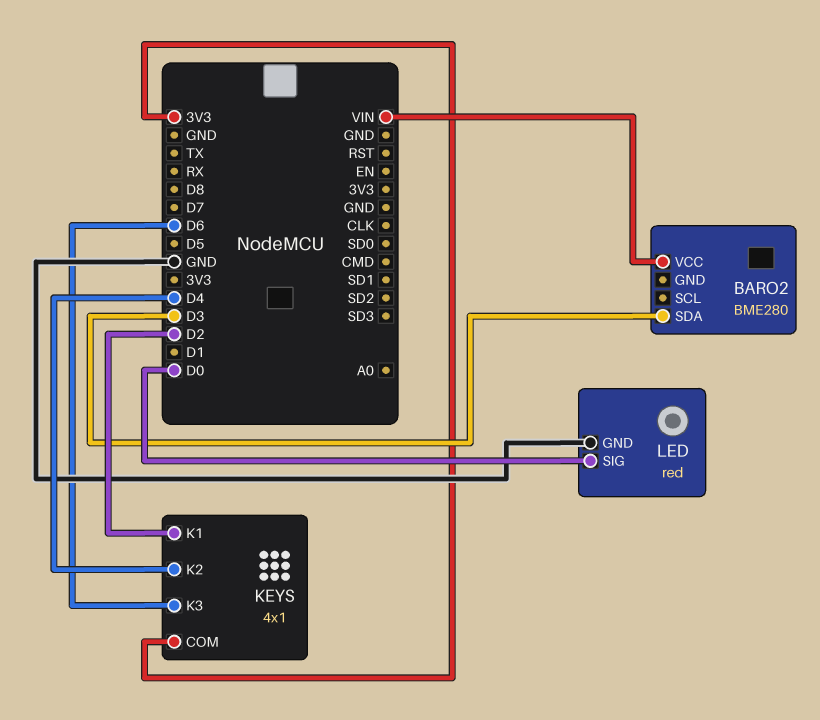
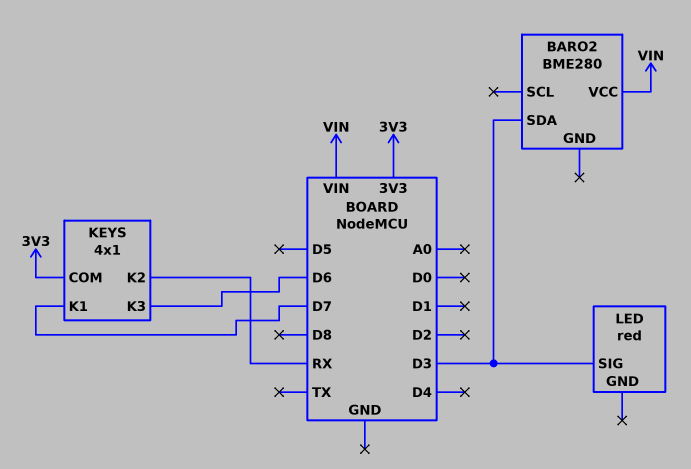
KEYS pin K1: D2 -> D7
KEYS pin K2: D4 -> RX
LED pin GND: GND -> none
LED pin SIG: D0 -> D3

